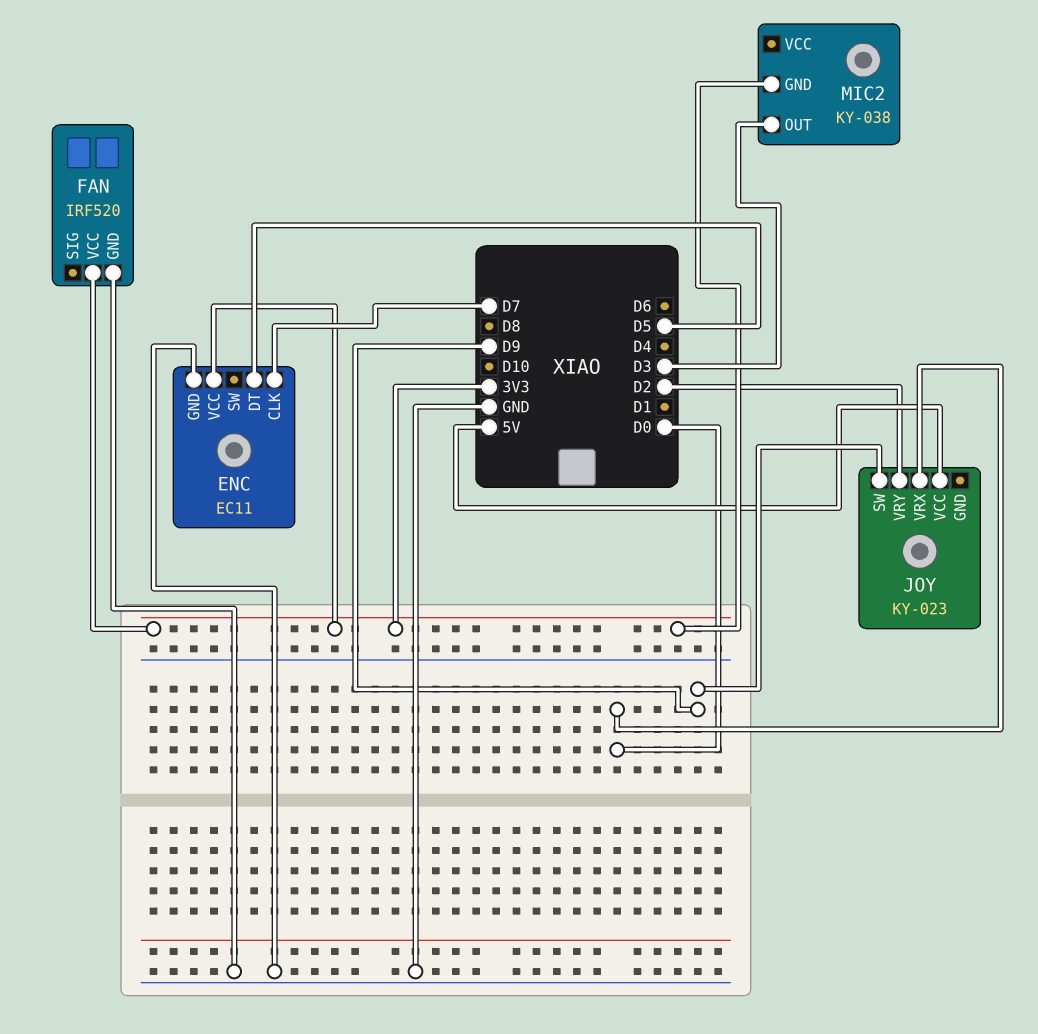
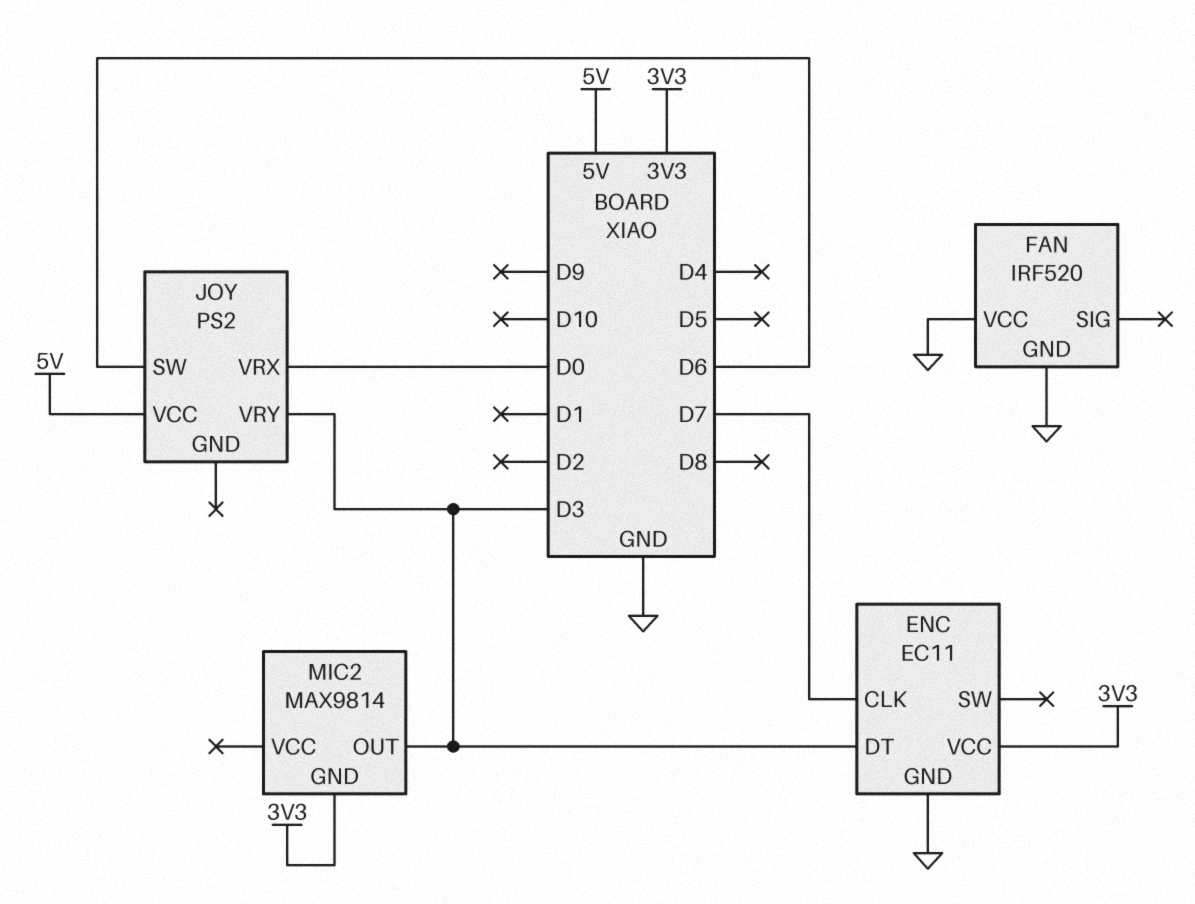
ENC pin DT: D5 -> D3
FAN pin VCC: 3V3 -> GND
JOY: KY-023 -> PS2
JOY pin SW: D9 -> D6
JOY pin VRY: D2 -> D3
MIC2: KY-038 -> MAX9814

